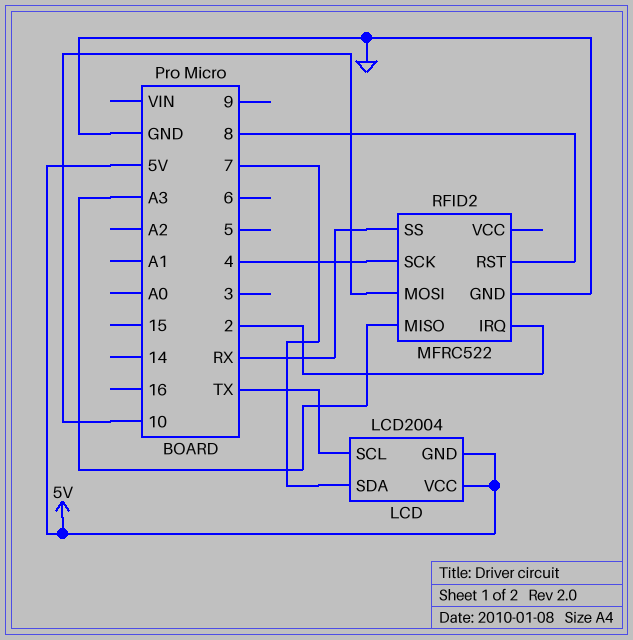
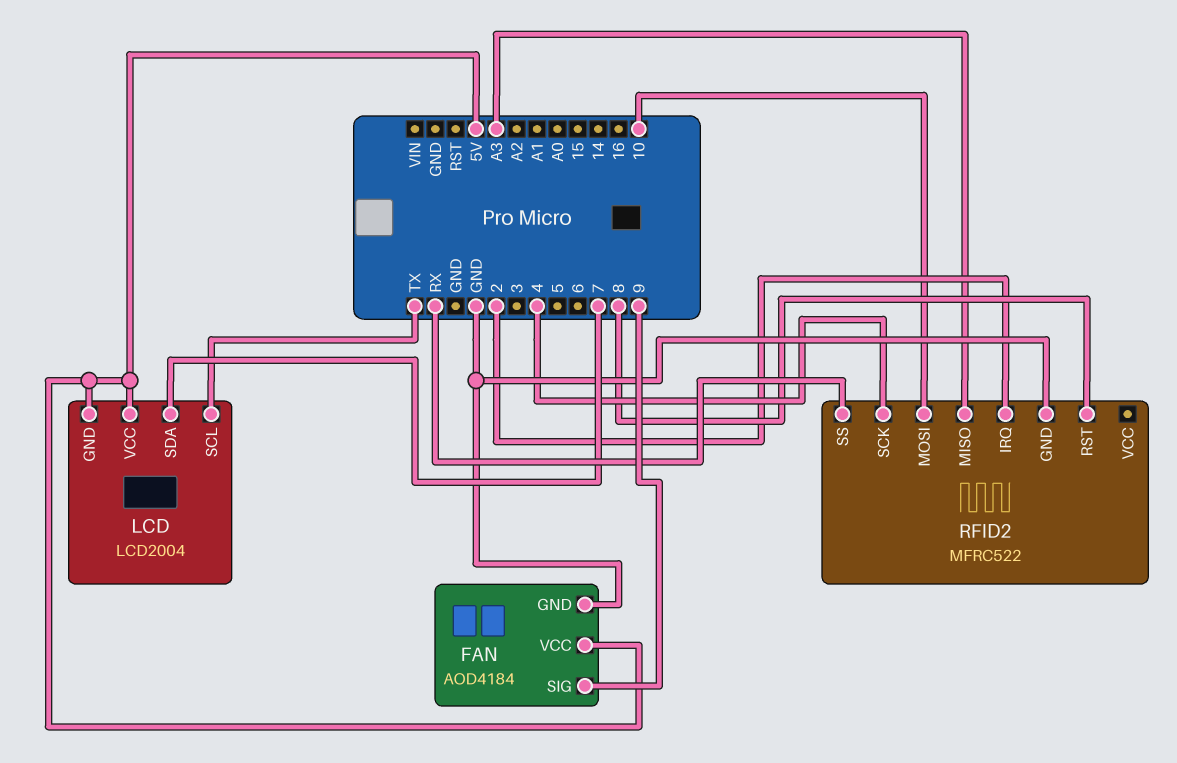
FAN: none -> AOD4184
FAN pin GND: none -> GND
FAN pin SIG: none -> 9
FAN pin VCC: none -> 5V

